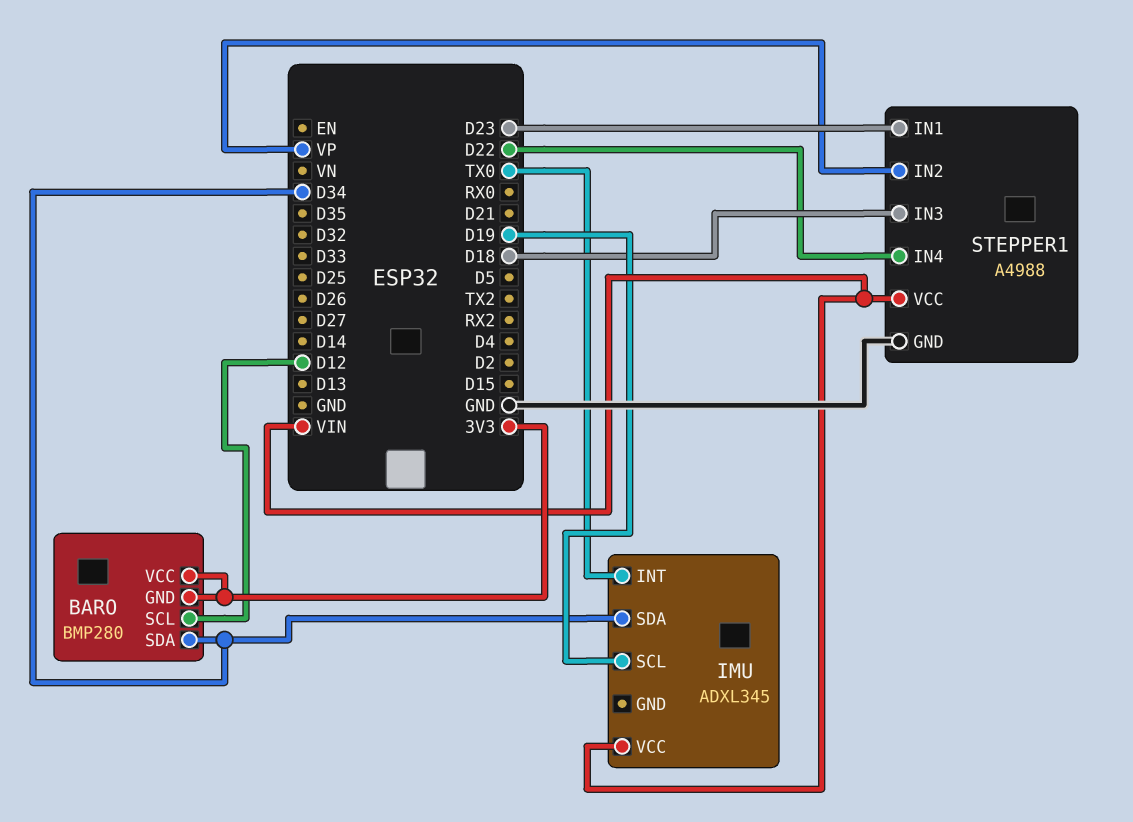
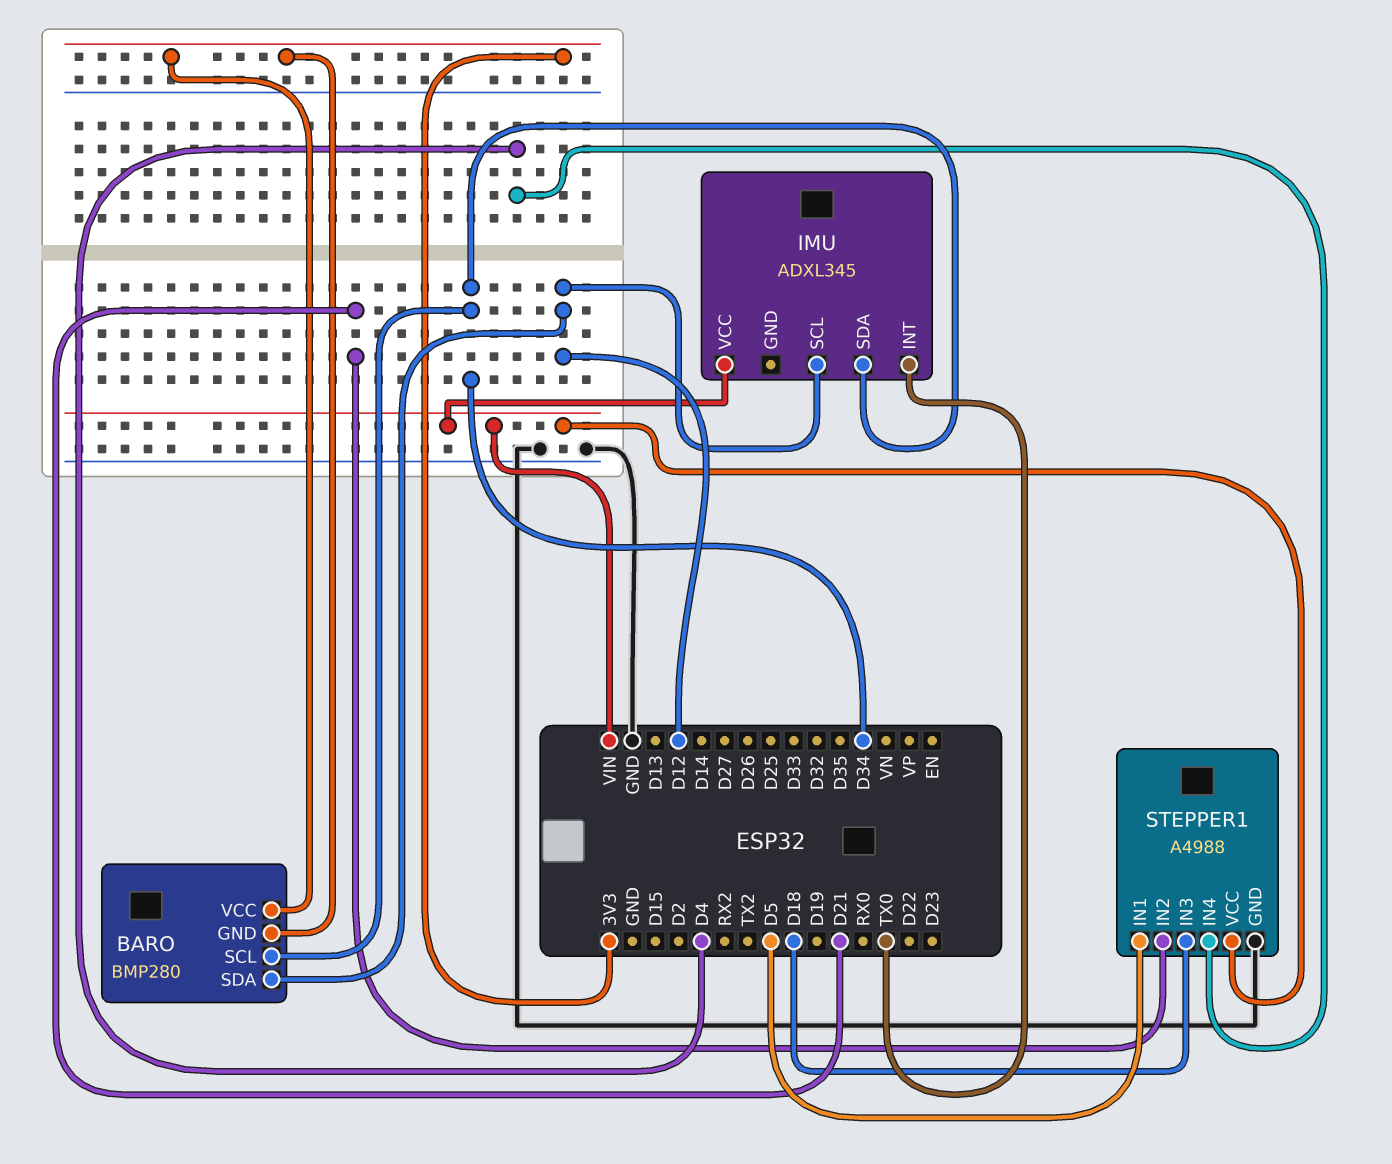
BARO pin SCL: D12 -> D34
BARO pin SDA: D34 -> D12
IMU pin SCL: D19 -> D12
STEPPER1 pin IN1: D23 -> D5
STEPPER1 pin IN2: VP -> D21
STEPPER1 pin IN4: D22 -> D4

